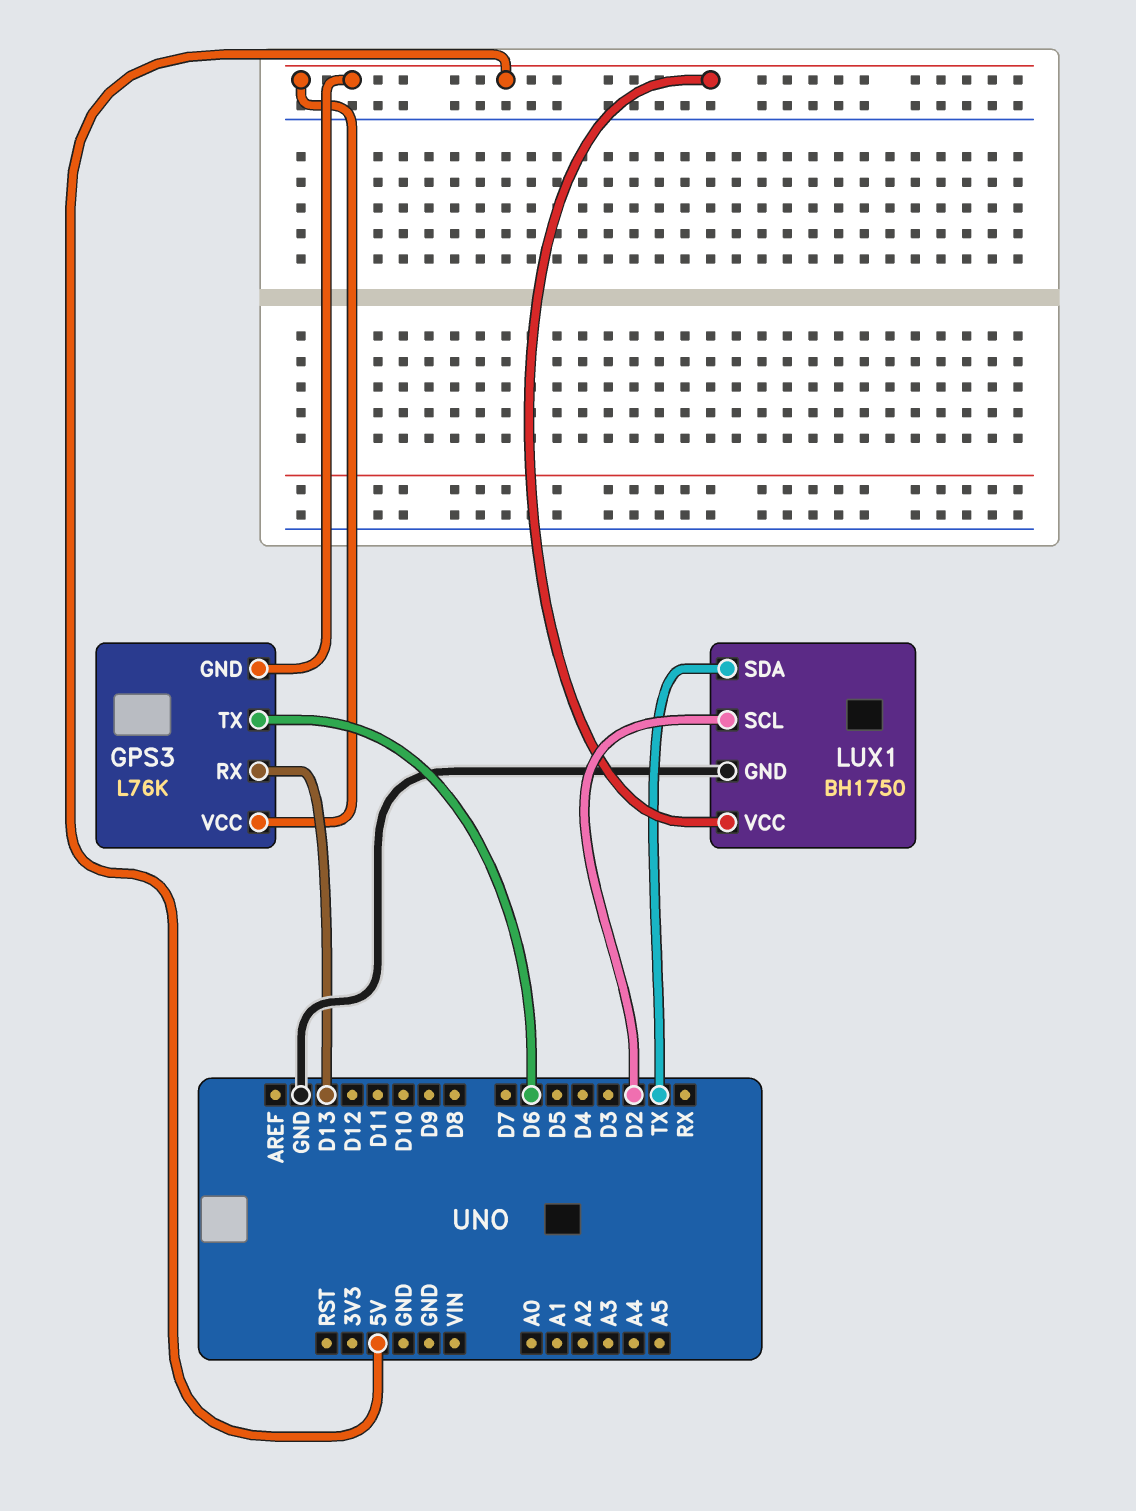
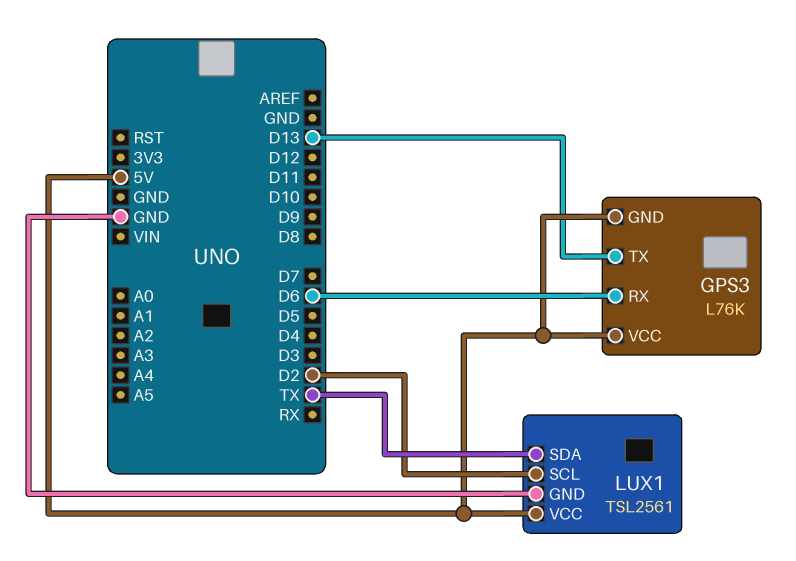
GPS3 pin RX: D13 -> D6
GPS3 pin TX: D6 -> D13
LUX1: BH1750 -> TSL2561

